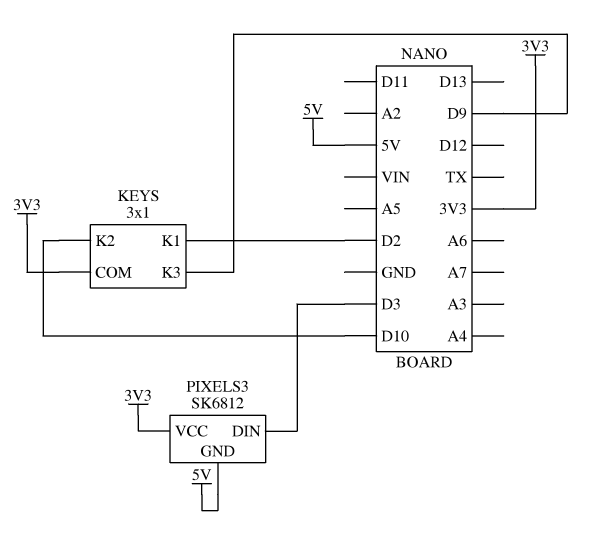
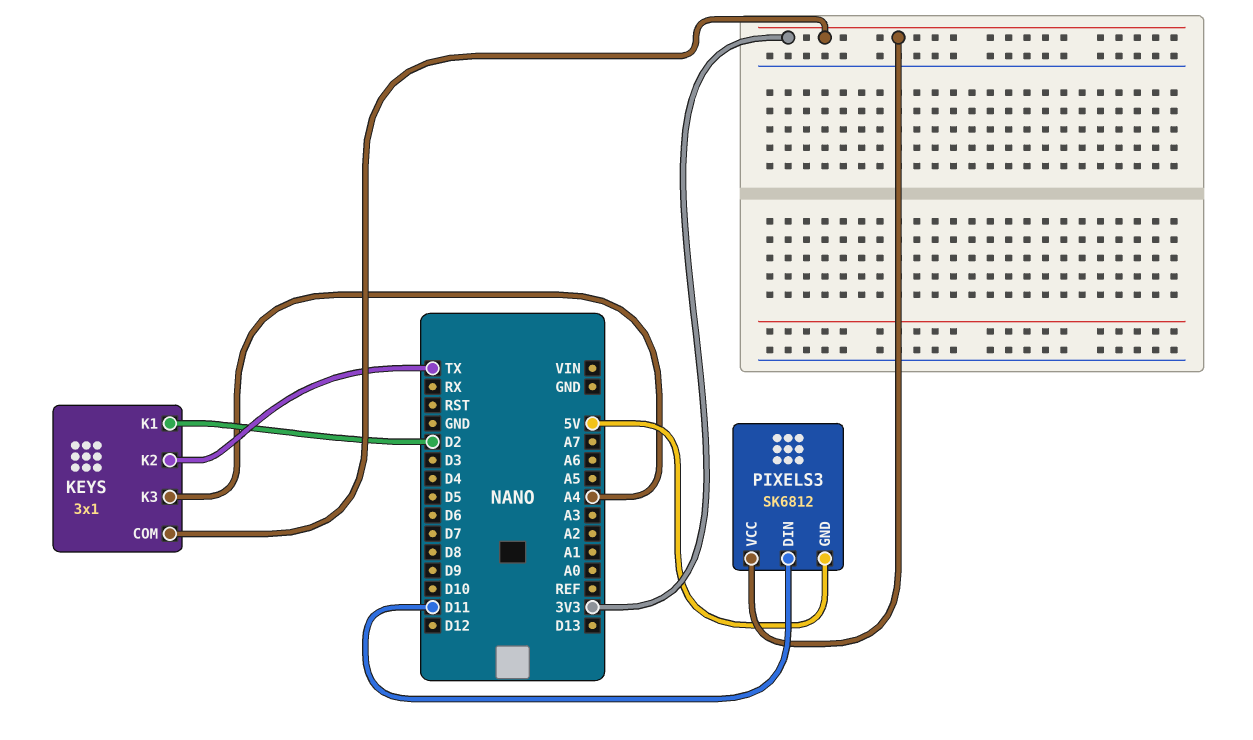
KEYS pin K2: D10 -> TX
KEYS pin K3: D9 -> A4
PIXELS3 pin DIN: D3 -> D11

